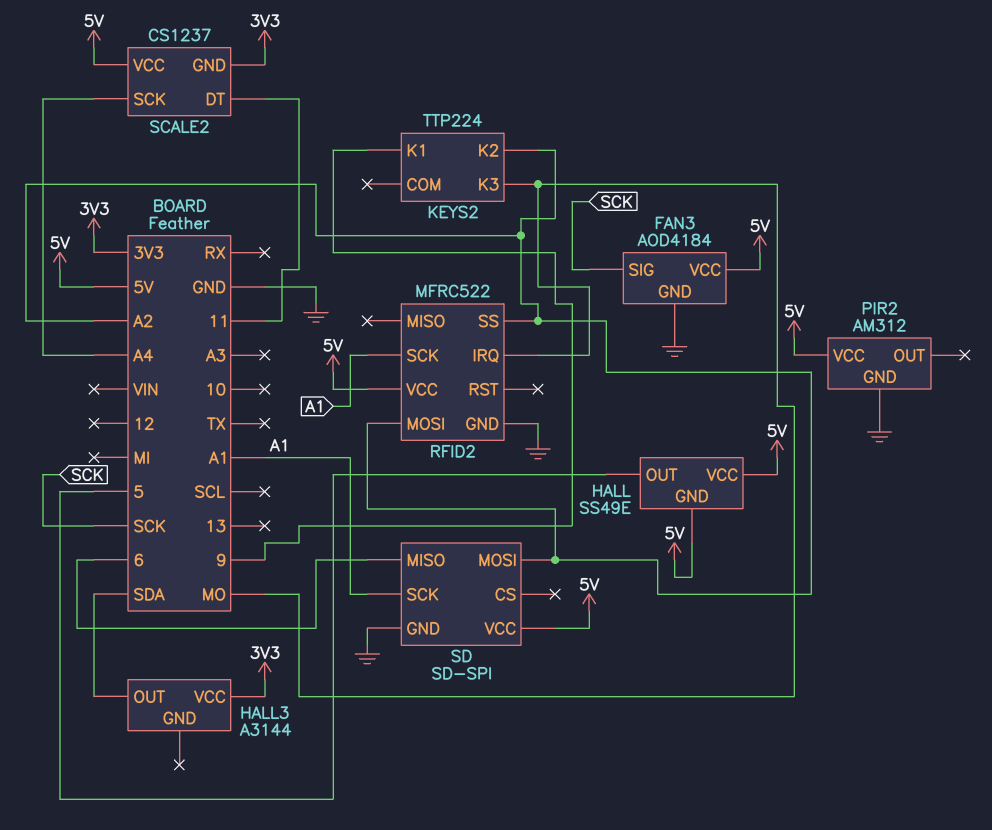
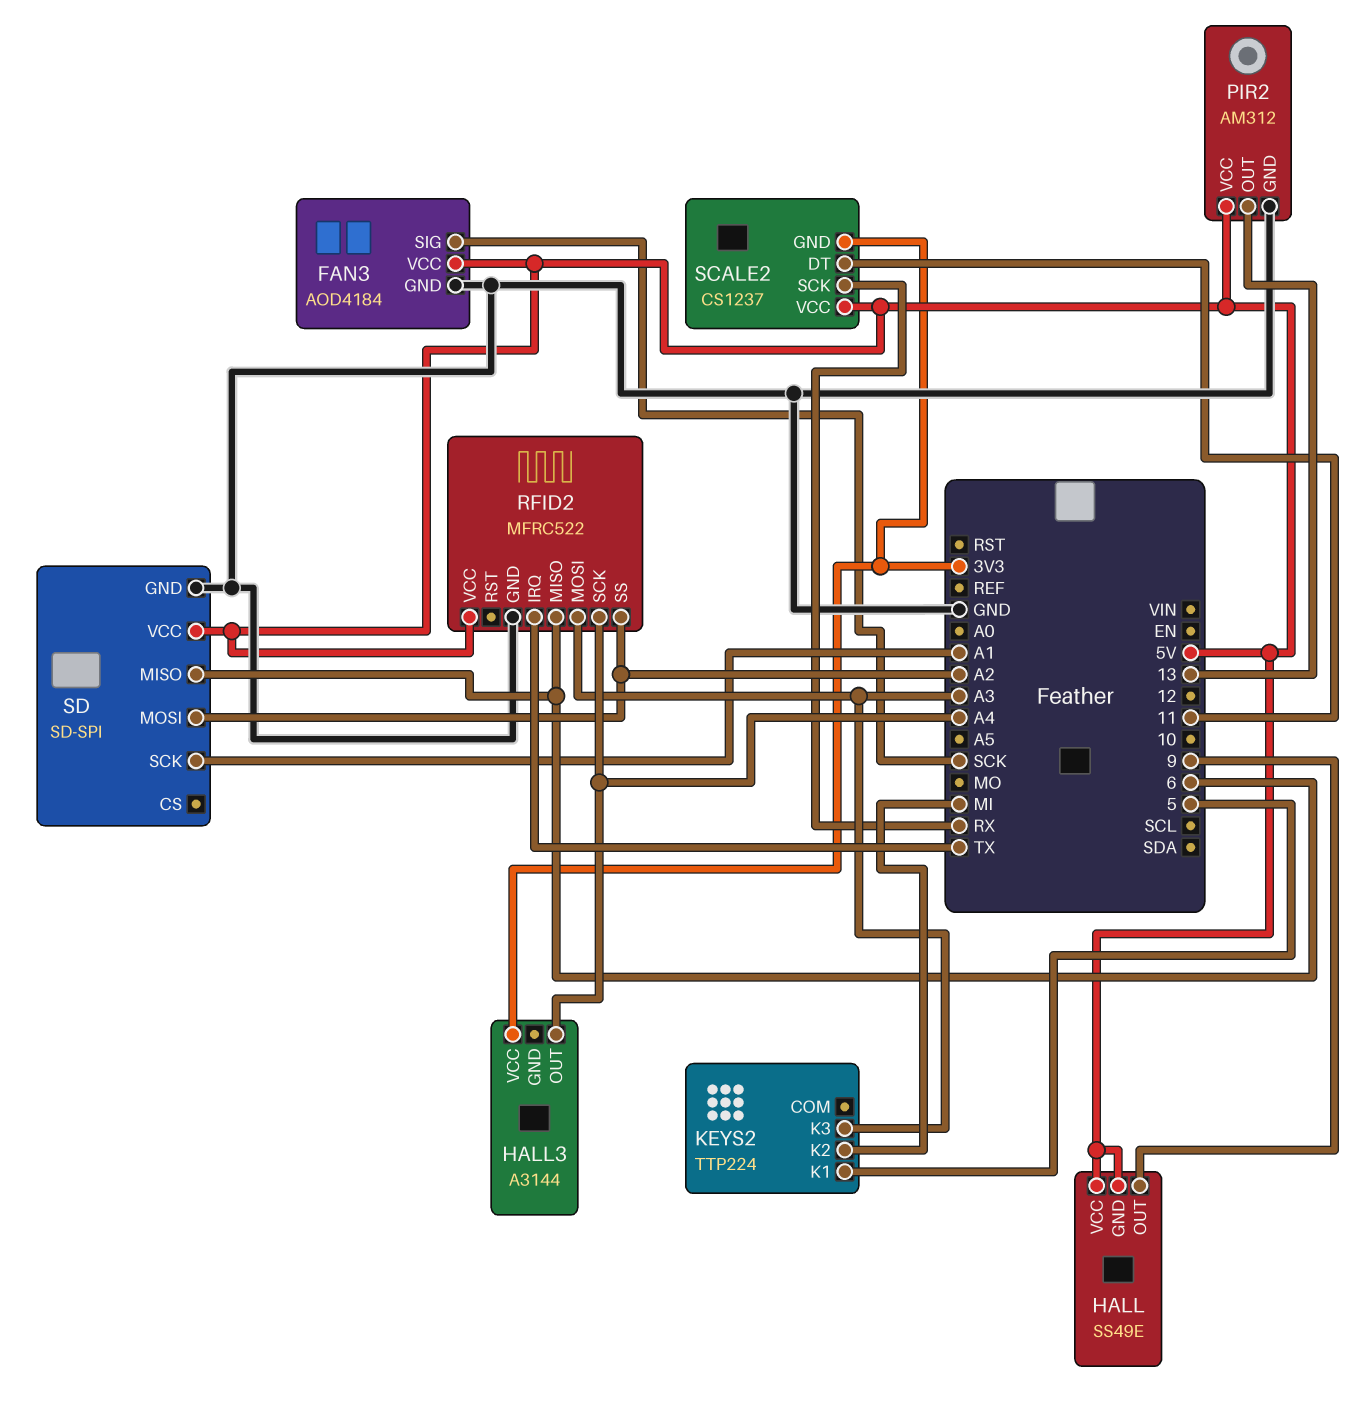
HALL pin OUT: 5 -> 9
HALL3 pin OUT: SDA -> A4
KEYS2 pin K1: 9 -> 5
KEYS2 pin K2: A2 -> MI
KEYS2 pin K3: MO -> A3
PIR2 pin OUT: none -> 13
RFID2 pin IRQ: MO -> TX
RFID2 pin MISO: none -> 6
RFID2 pin MOSI: A2 -> A3
RFID2 pin SCK: A1 -> A4
SCALE2 pin SCK: A4 -> RX

